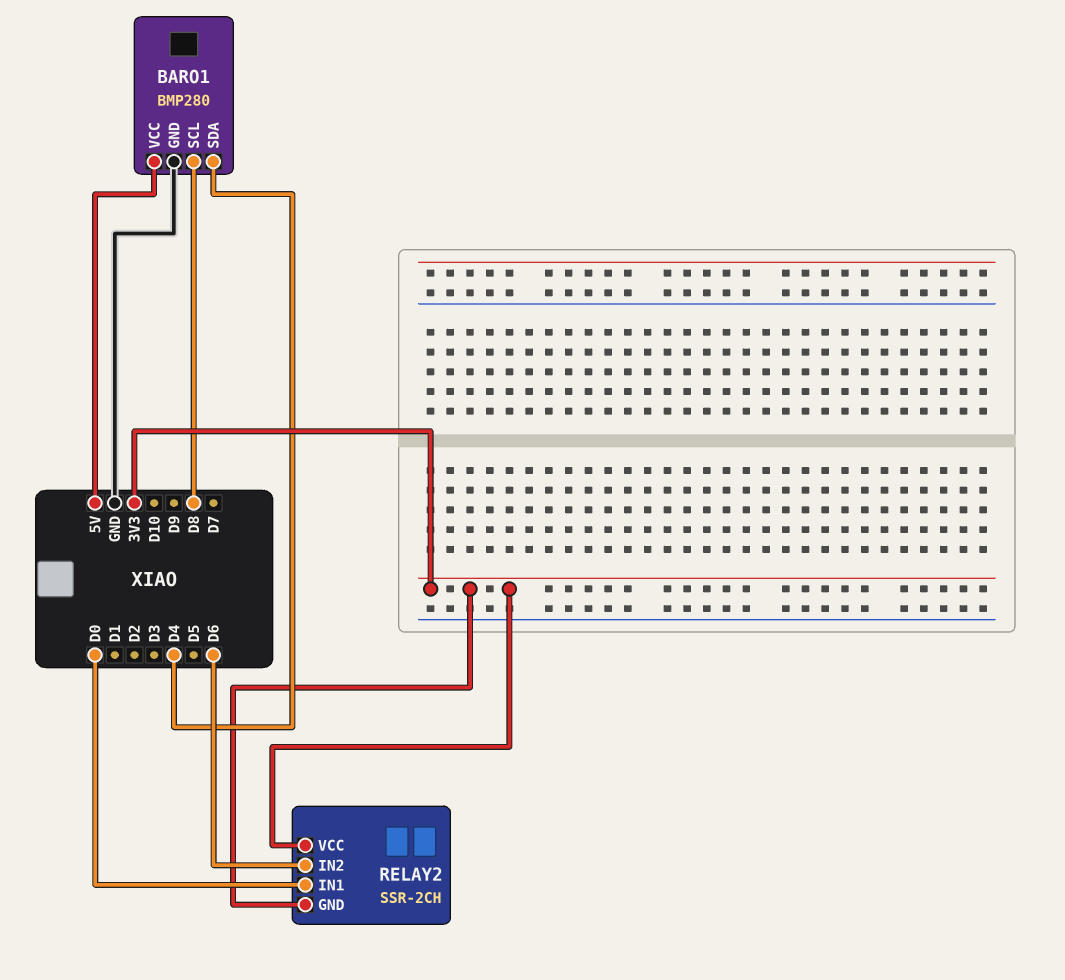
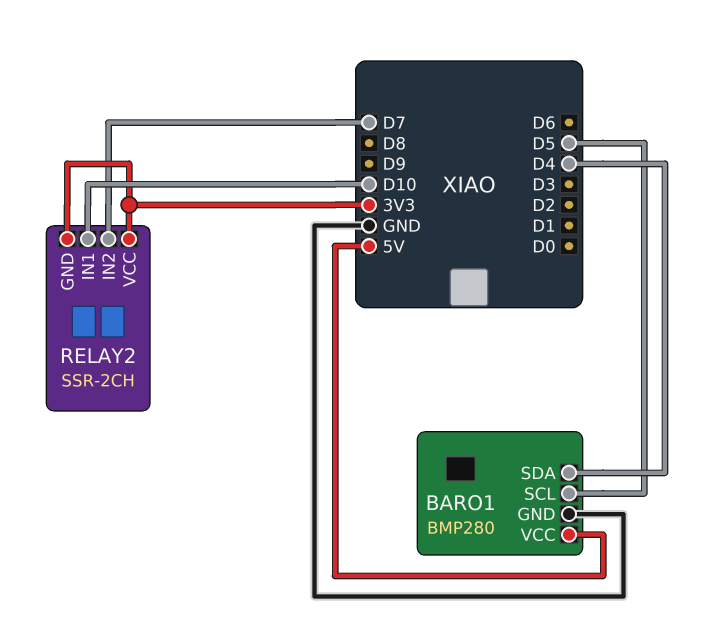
BARO1 pin SCL: D8 -> D5
RELAY2 pin IN1: D0 -> D10
RELAY2 pin IN2: D6 -> D7

